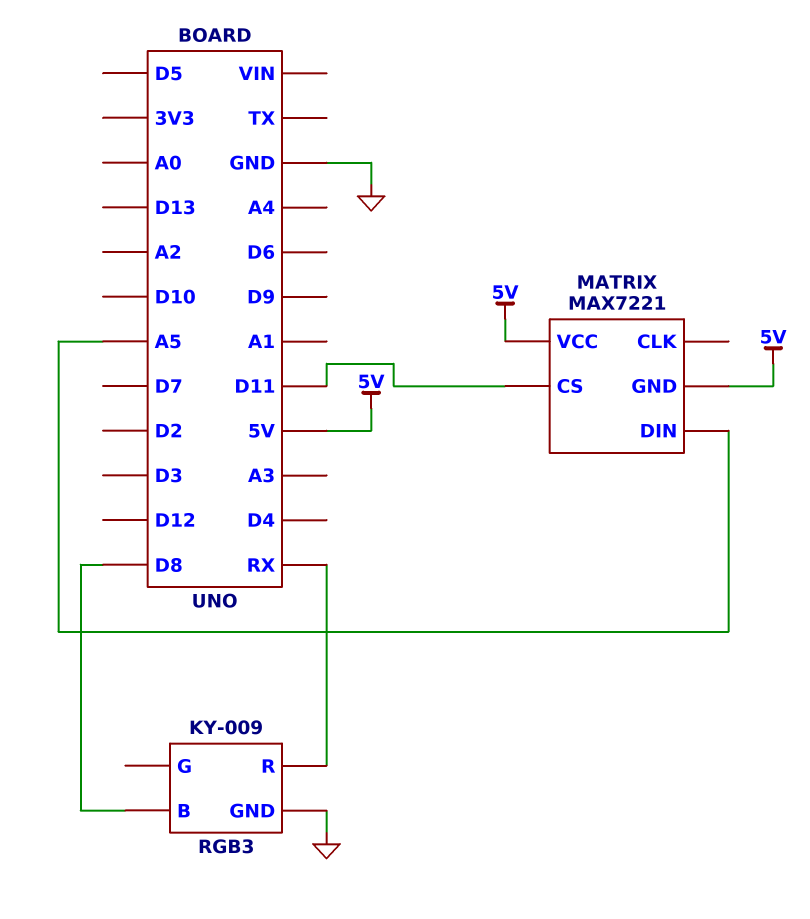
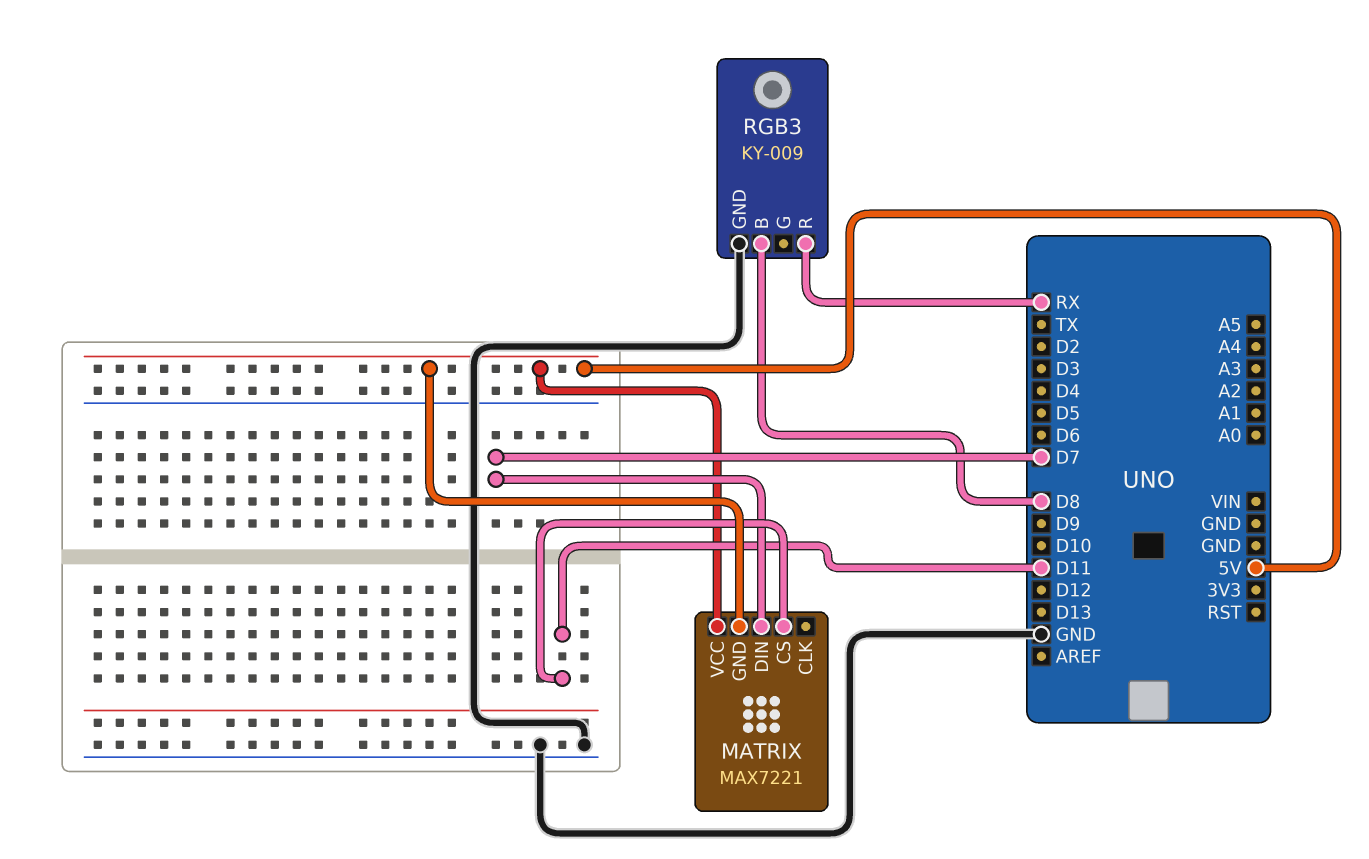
MATRIX pin DIN: A5 -> D7

